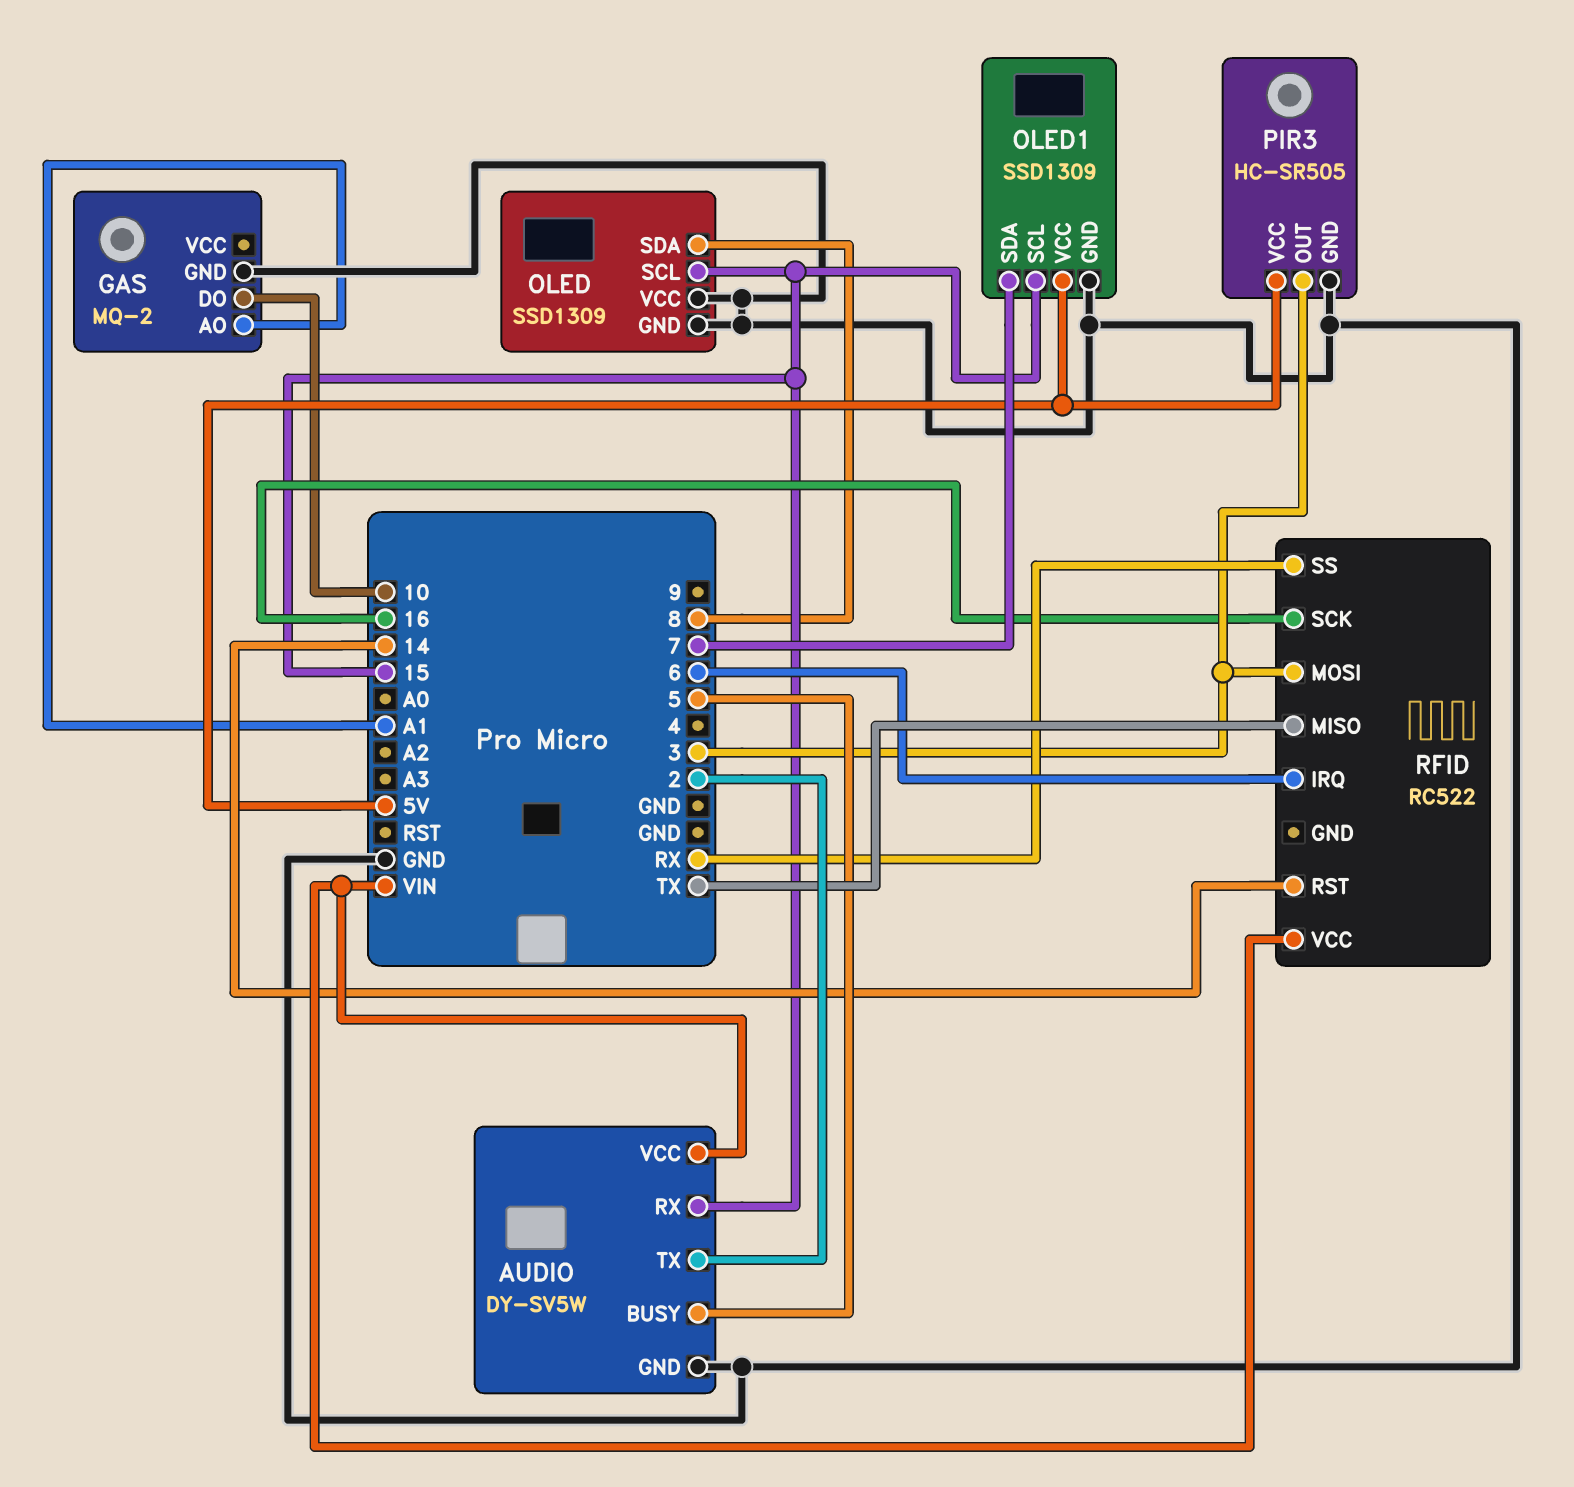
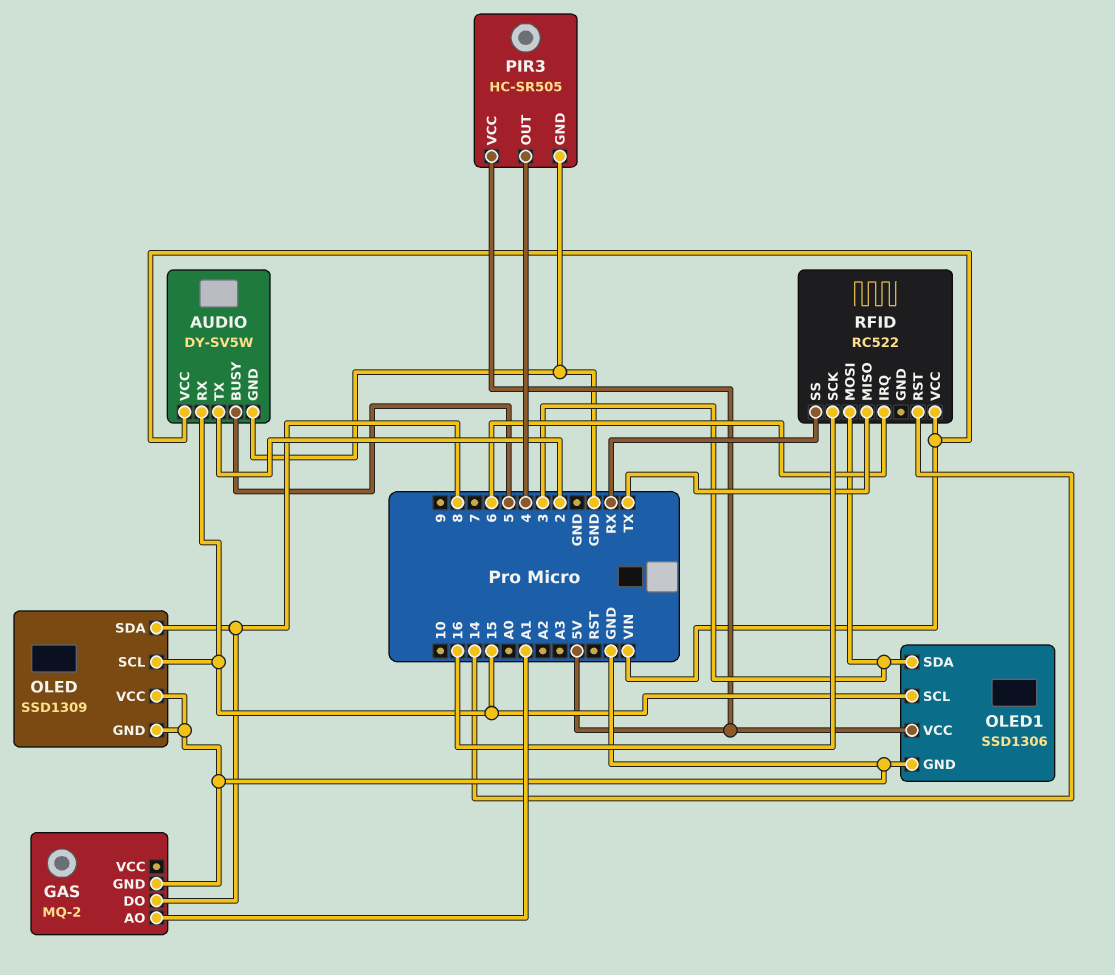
GAS pin DO: 10 -> 8
OLED1: SSD1309 -> SSD1306
OLED1 pin SDA: 7 -> 3
PIR3 pin OUT: 3 -> 4

